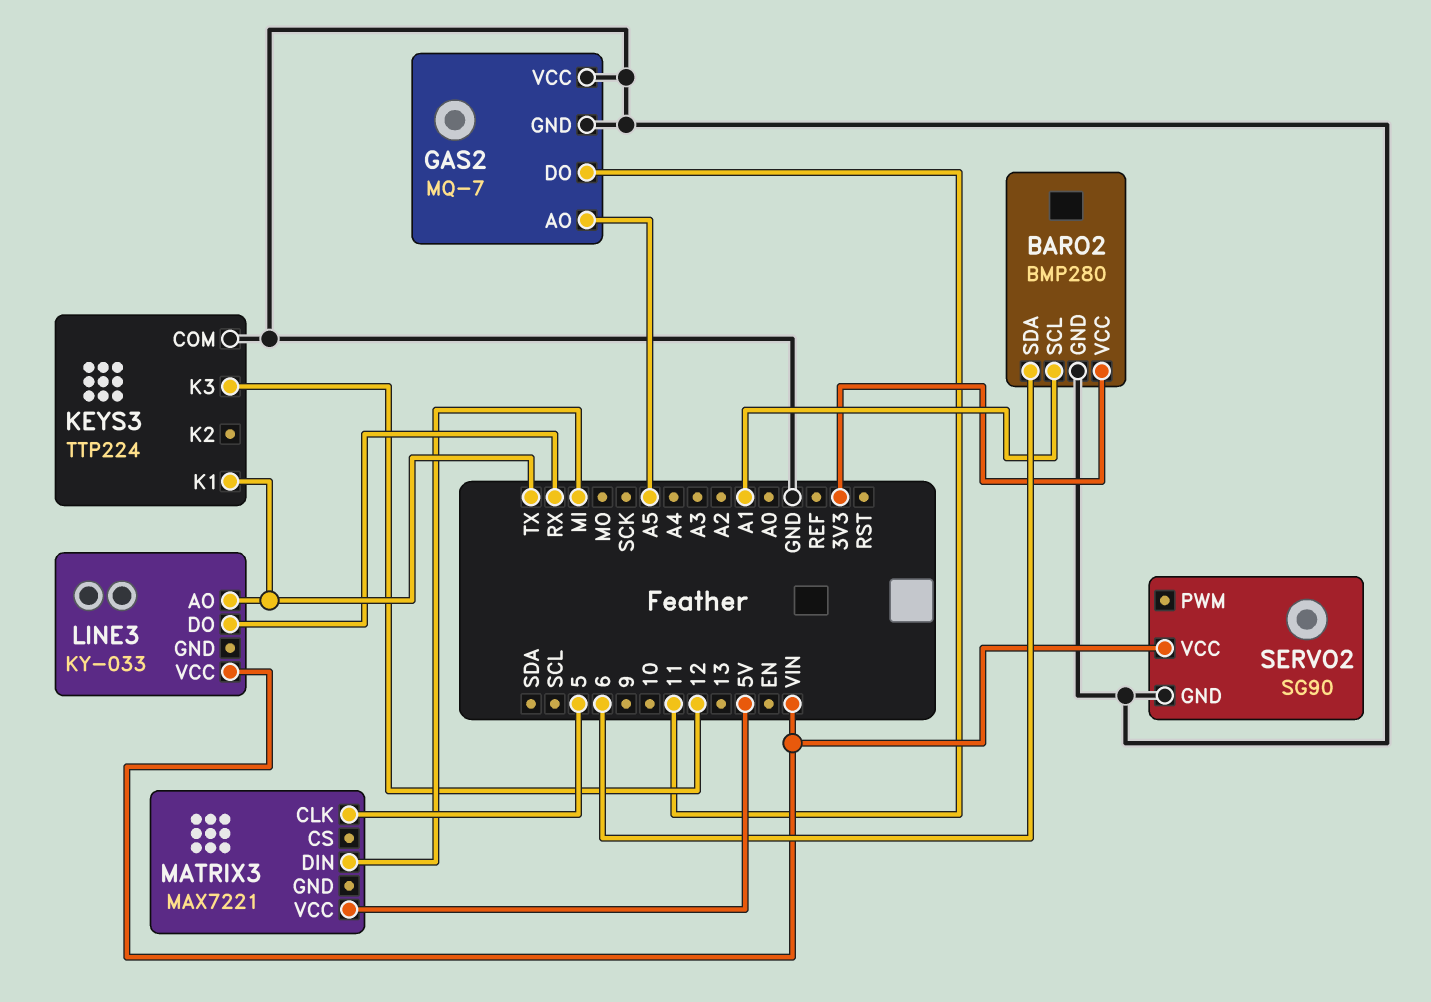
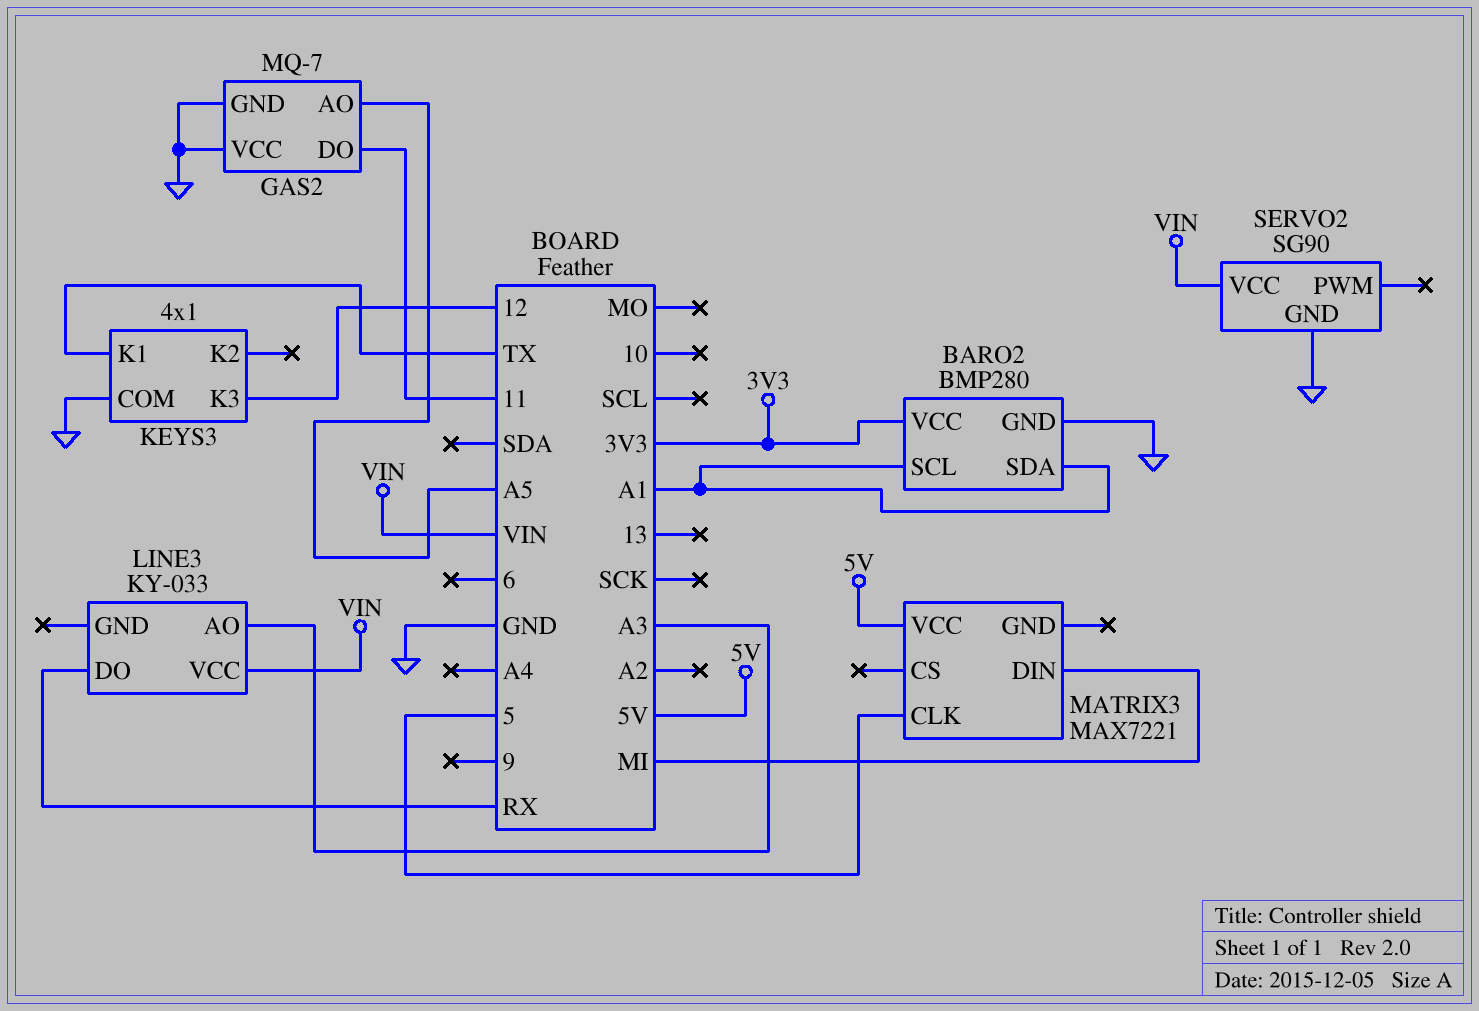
BARO2 pin SDA: 6 -> A1
KEYS3: TTP224 -> 4x1
LINE3 pin AO: TX -> A3

